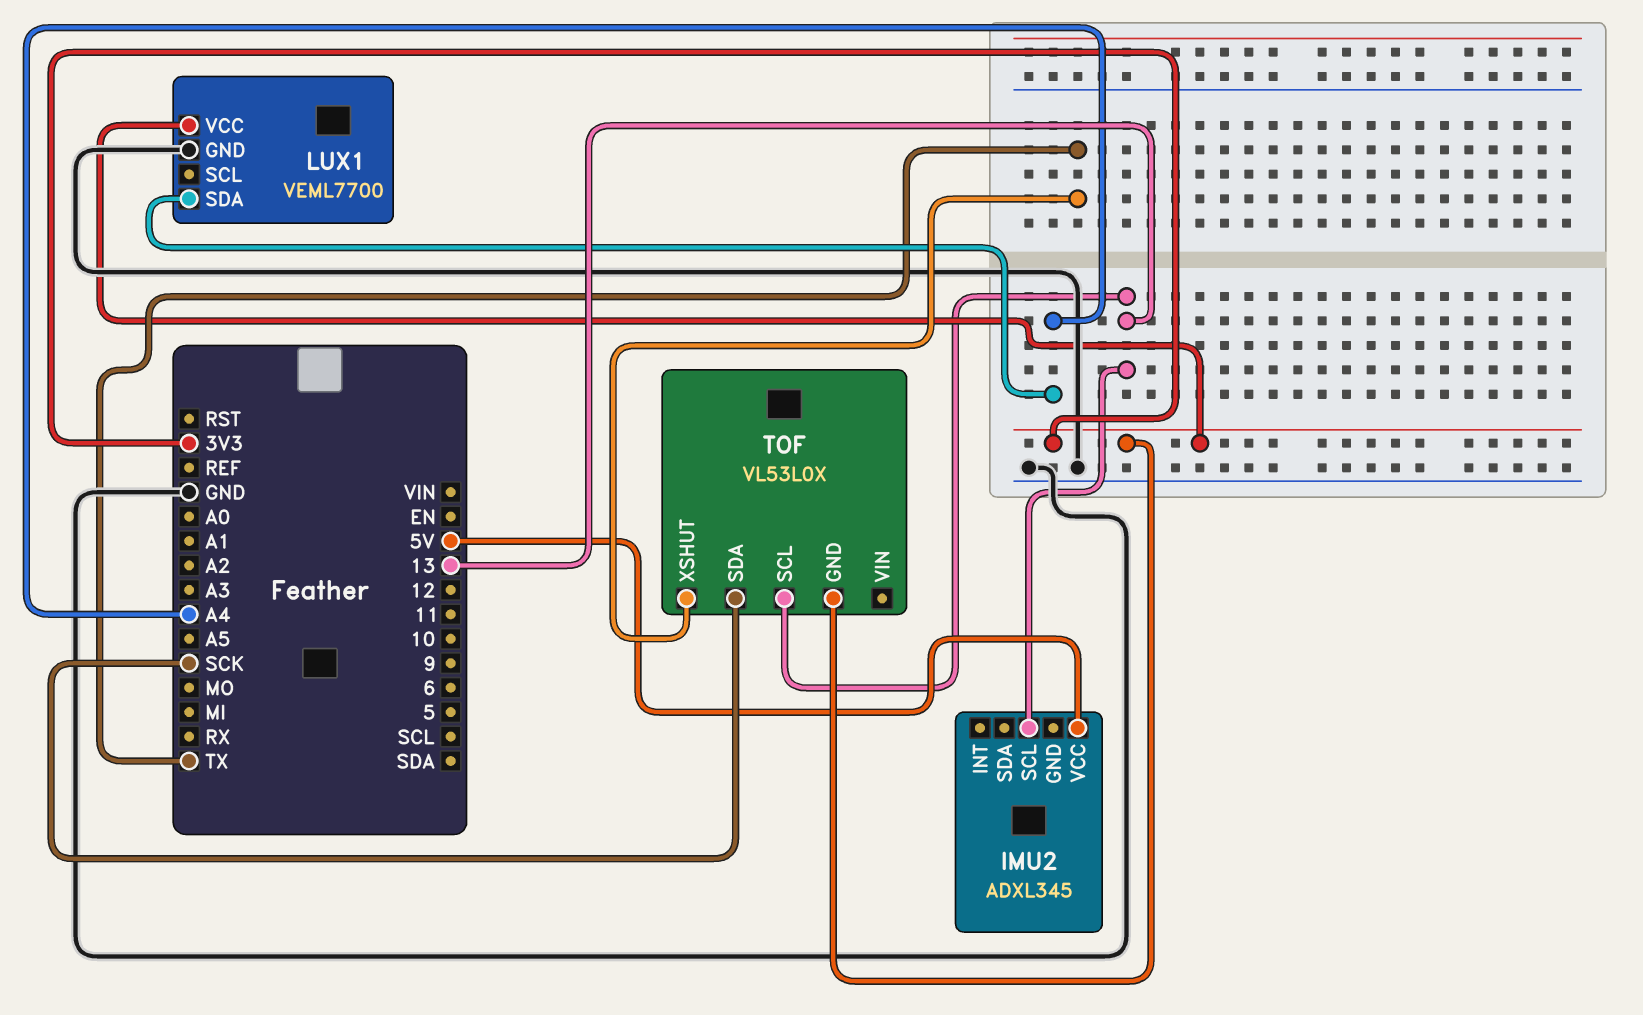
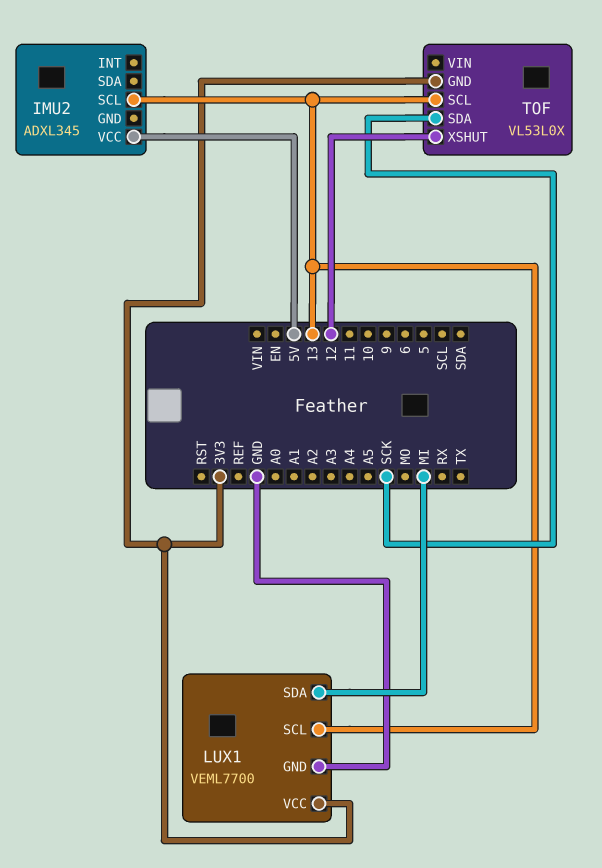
LUX1 pin SCL: none -> 13
LUX1 pin SDA: A4 -> MI
TOF pin XSHUT: TX -> 12

